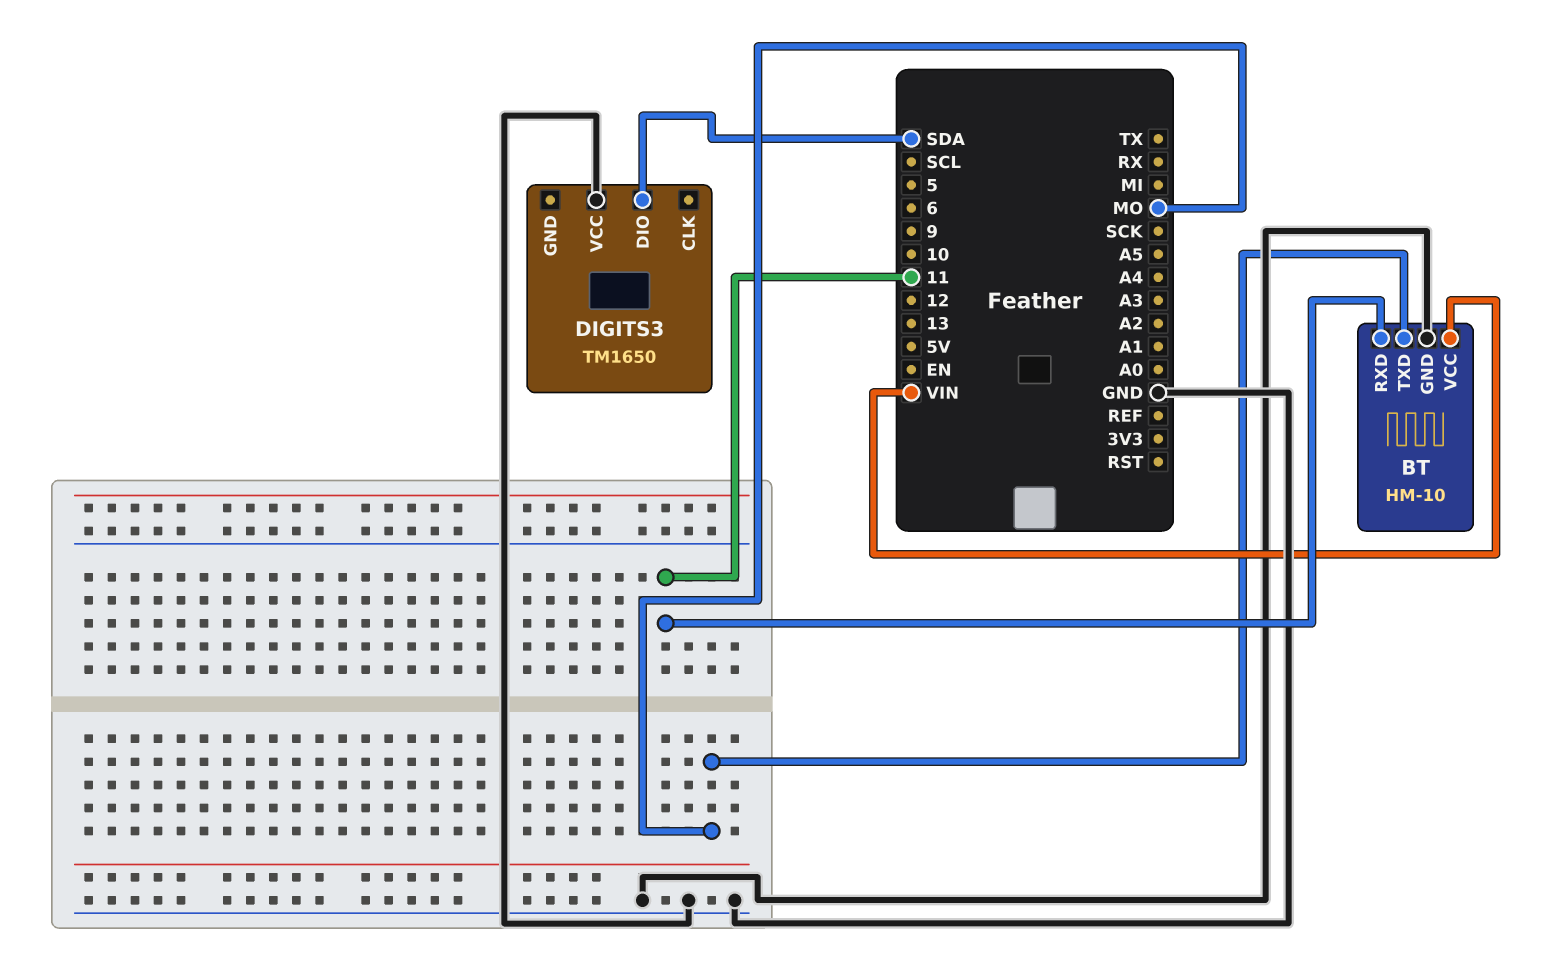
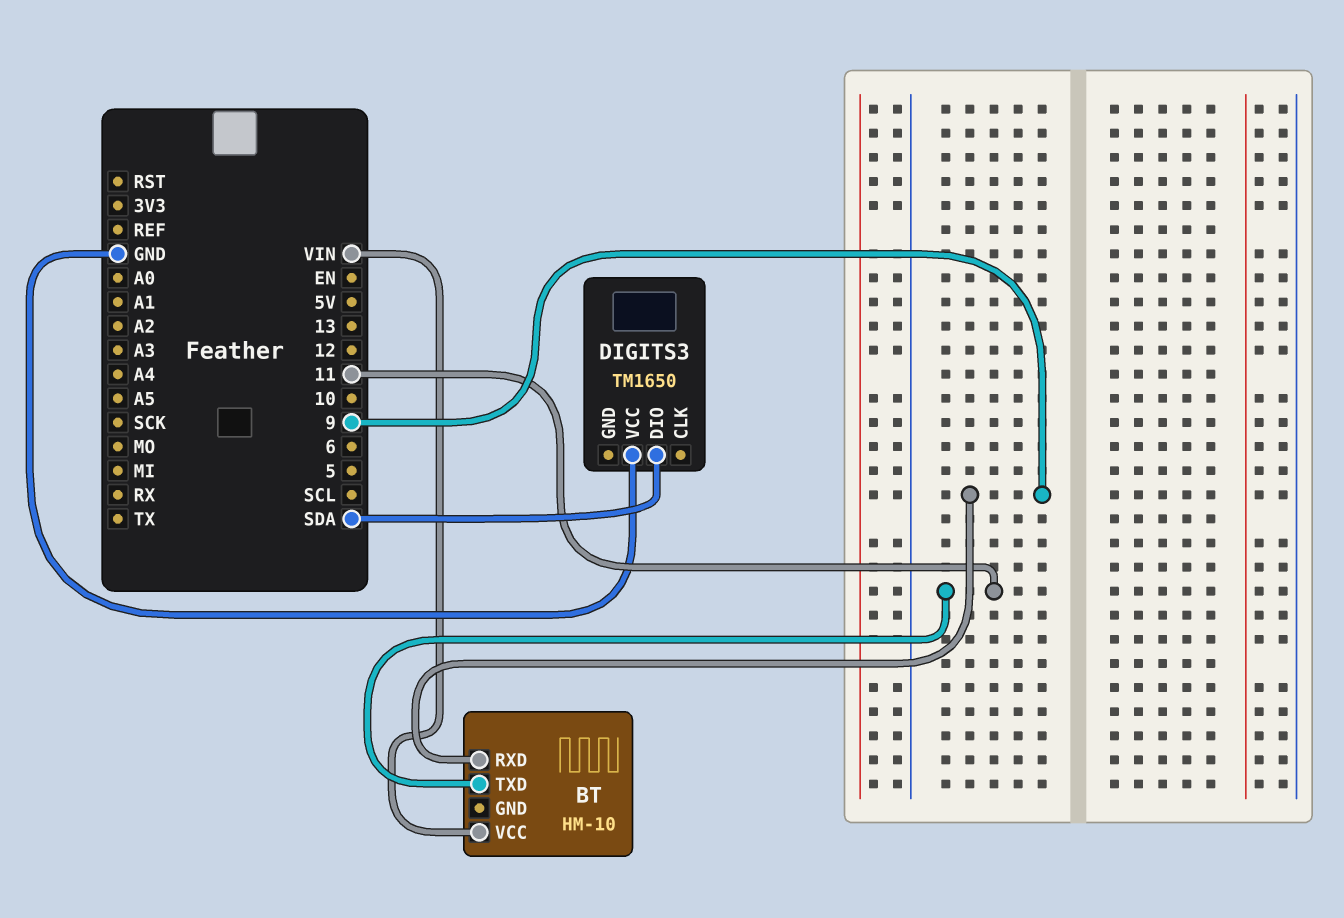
BT pin GND: GND -> none
BT pin RXD: 11 -> 9
BT pin TXD: MO -> 11

